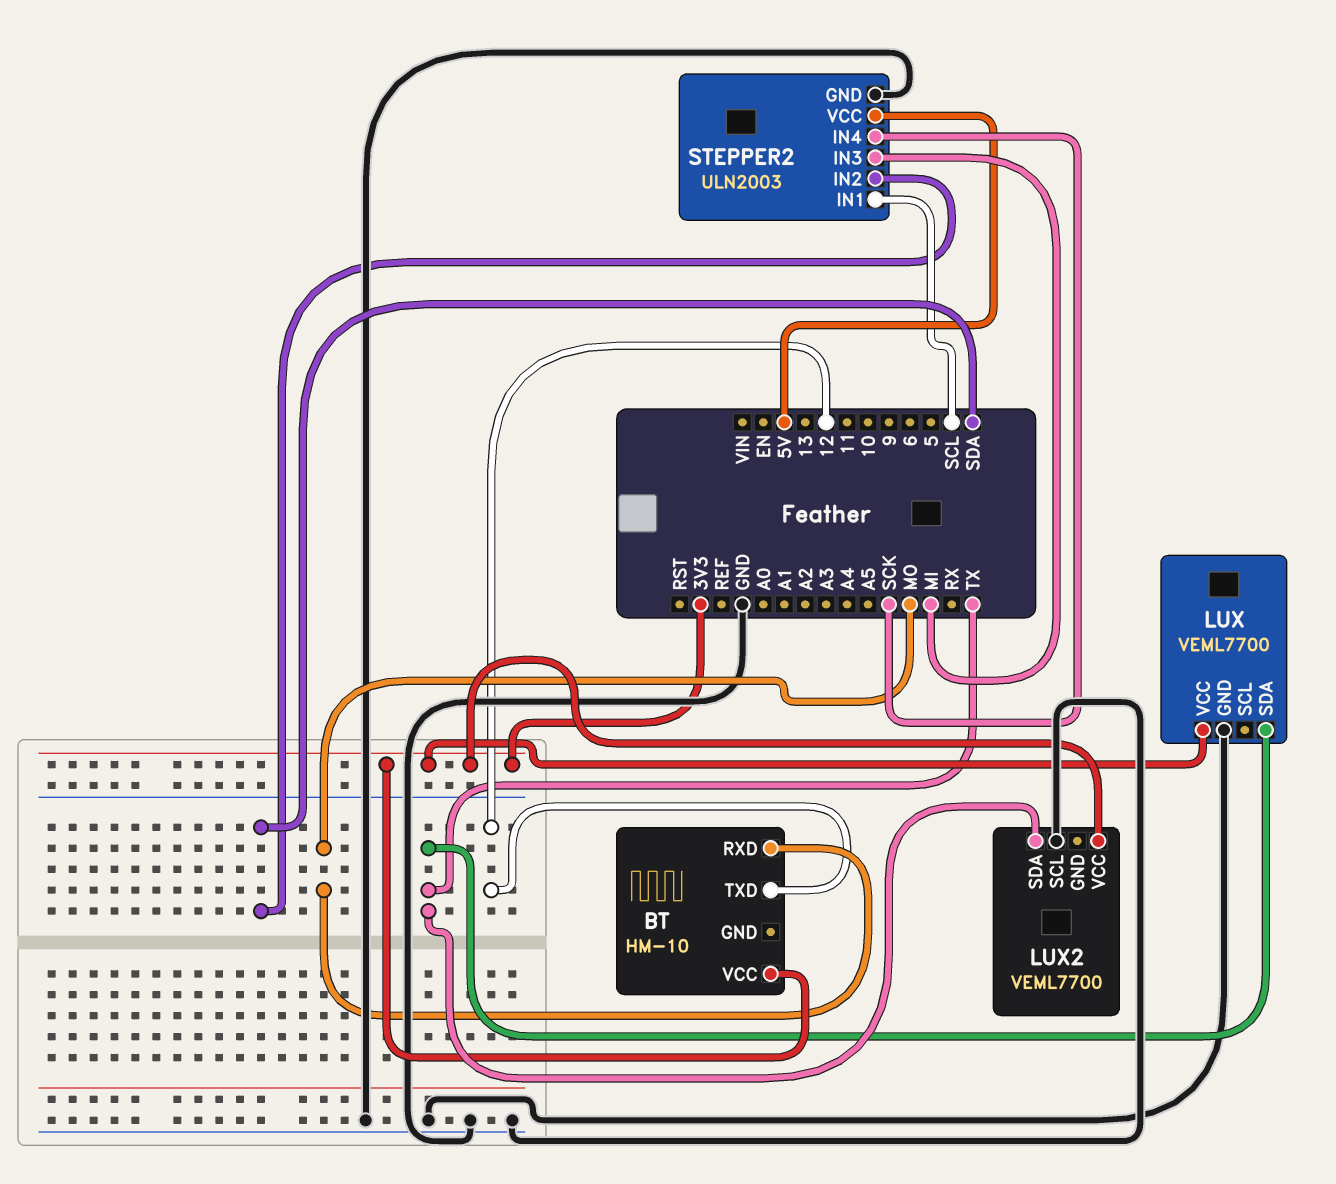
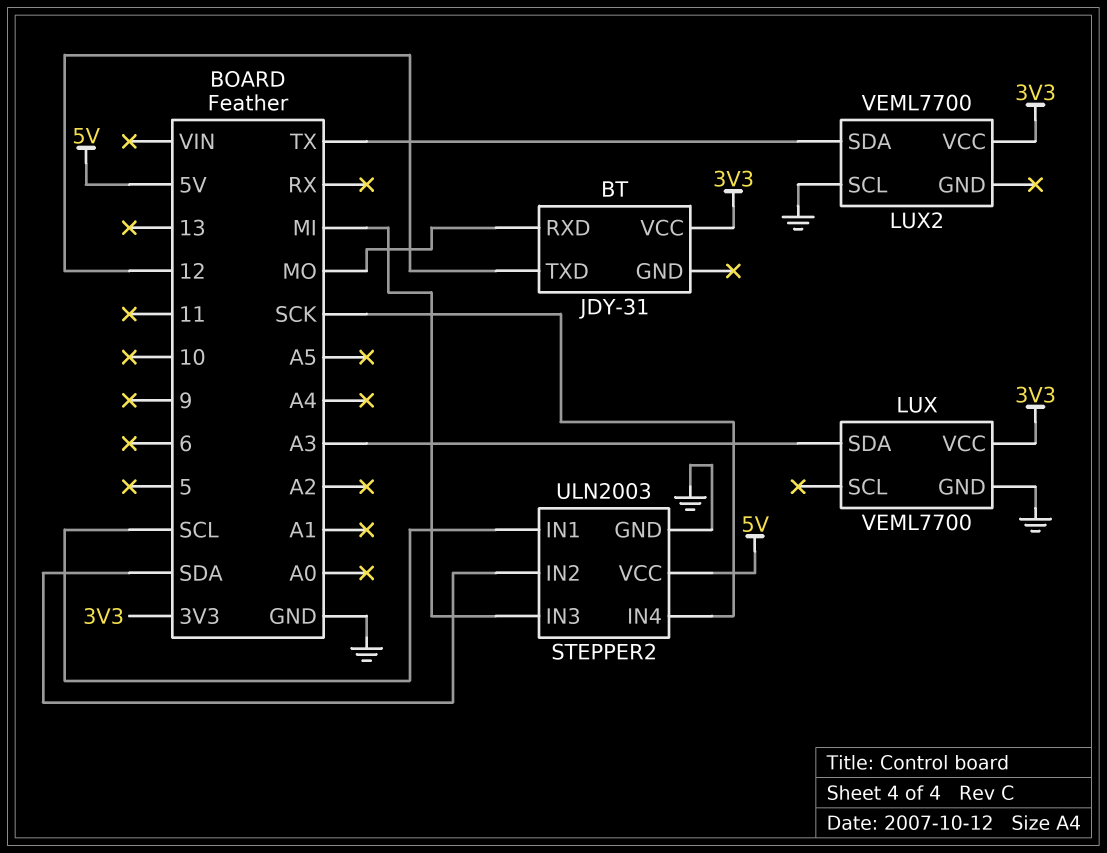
BT: HM-10 -> JDY-31
LUX pin SDA: TX -> A3

